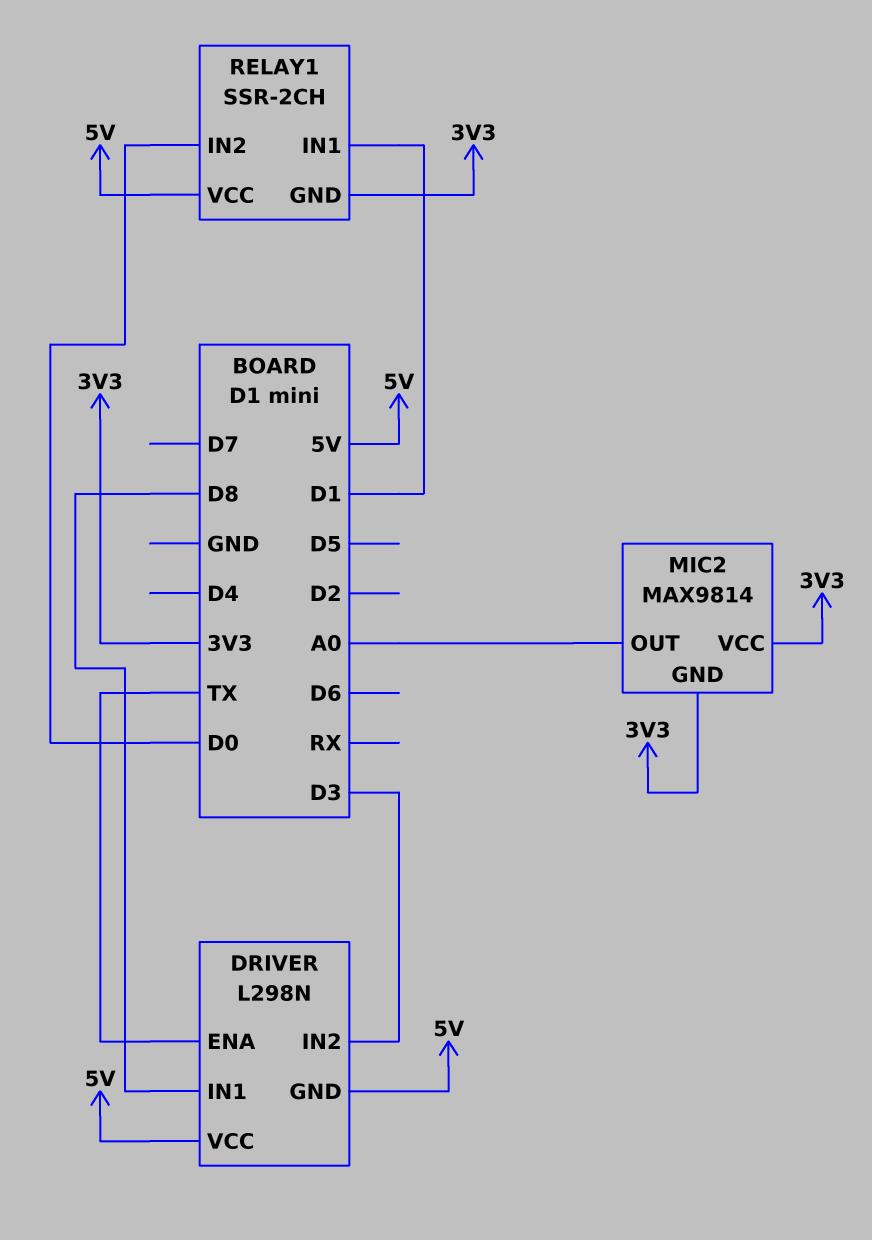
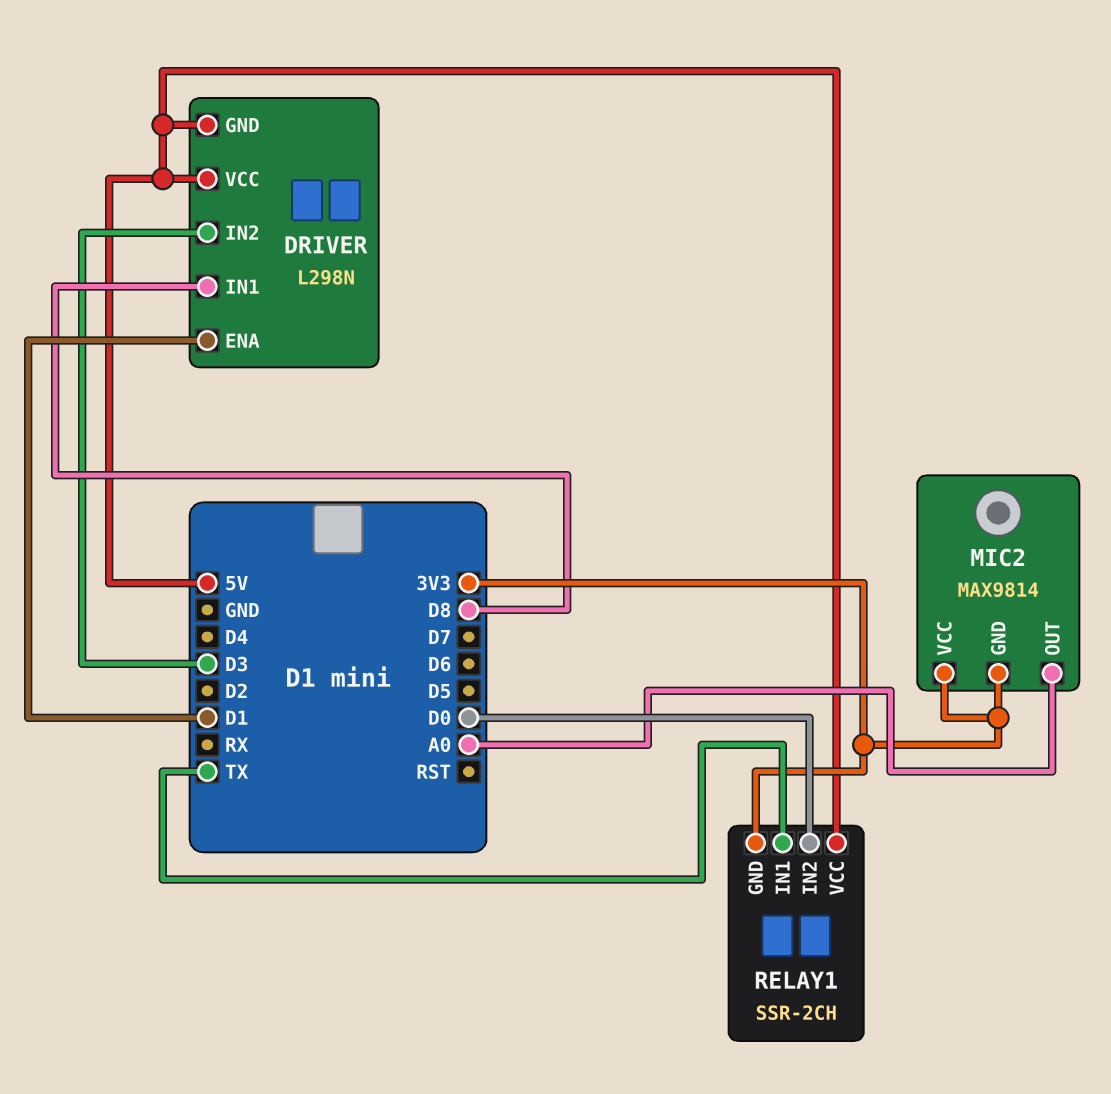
DRIVER pin ENA: TX -> D1
RELAY1 pin IN1: D1 -> TX

